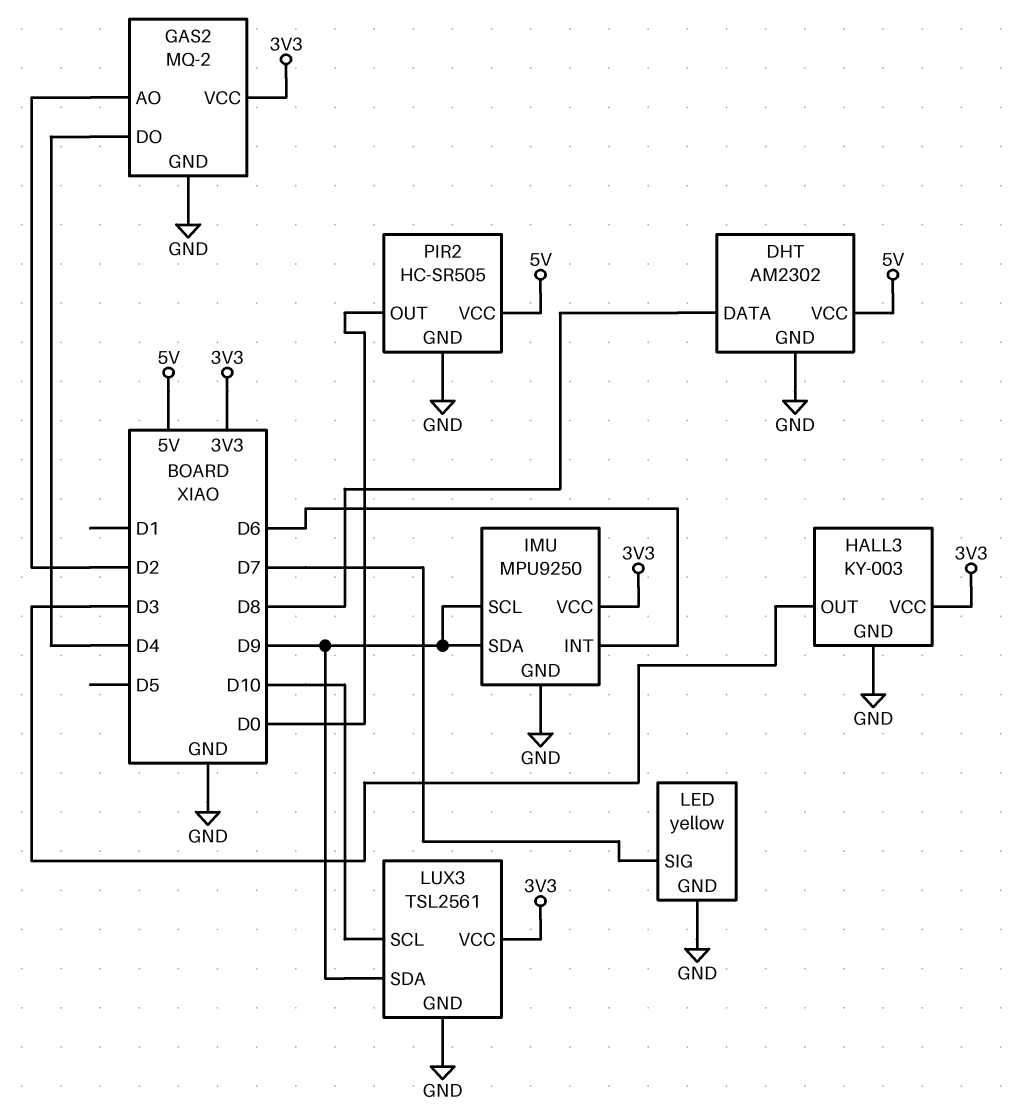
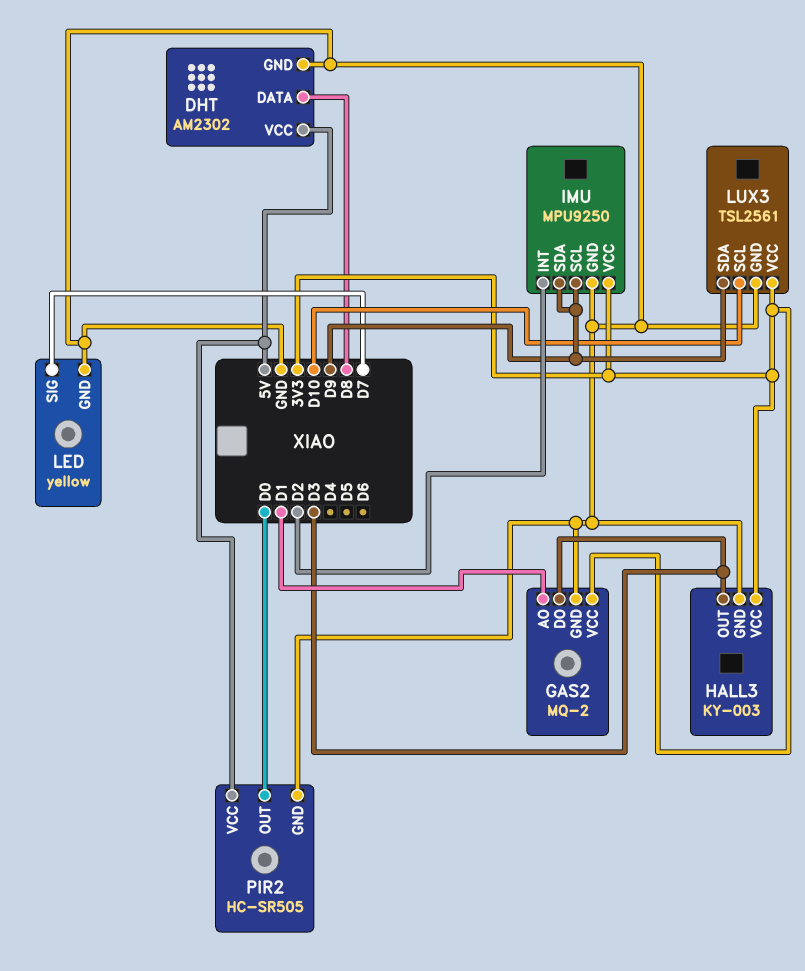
GAS2 pin AO: D2 -> D1
GAS2 pin DO: D4 -> D3
IMU pin INT: D6 -> D2

